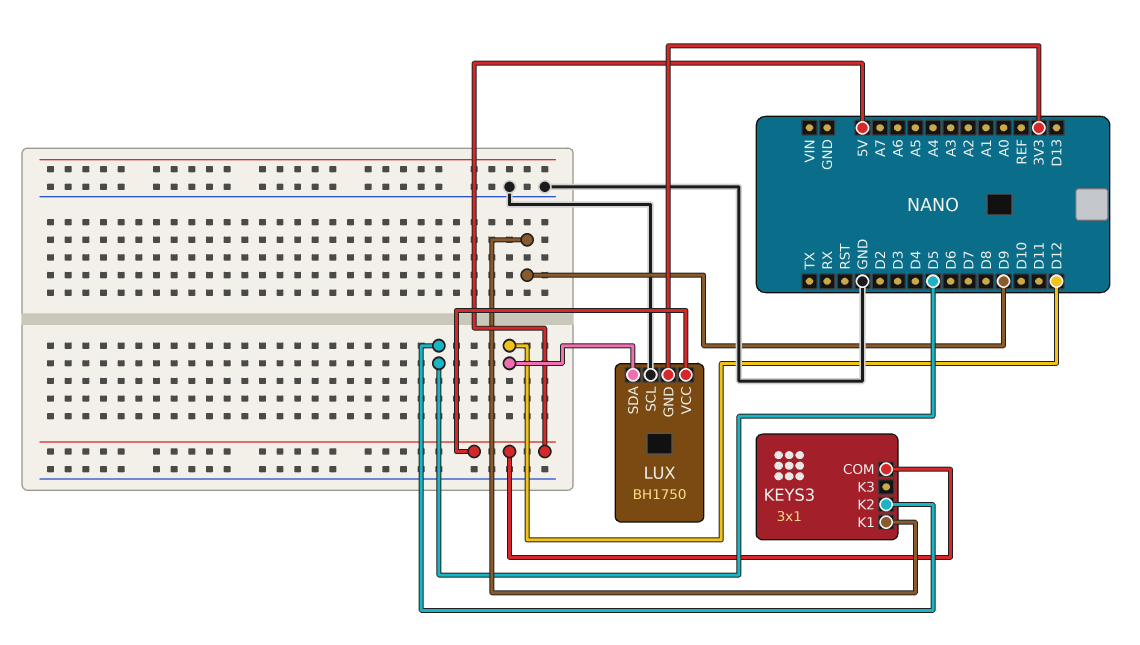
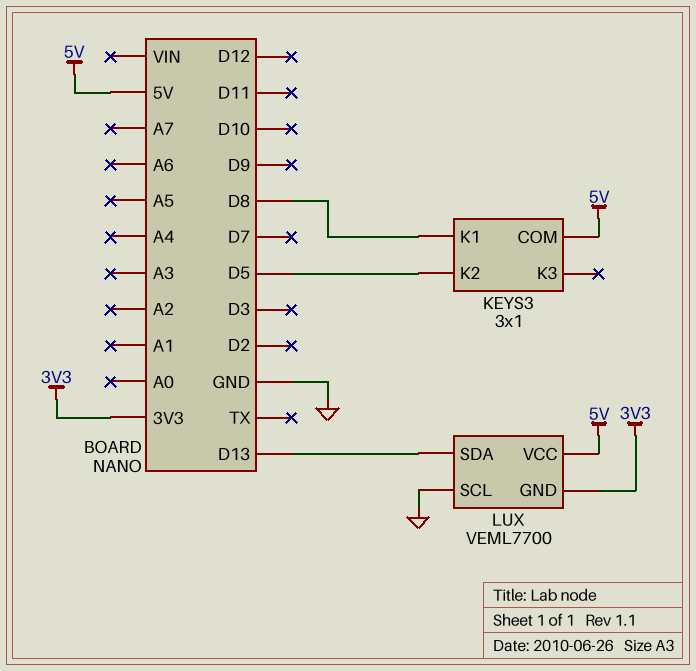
KEYS3 pin K1: D9 -> D8
LUX: BH1750 -> VEML7700
LUX pin SDA: D12 -> D13

